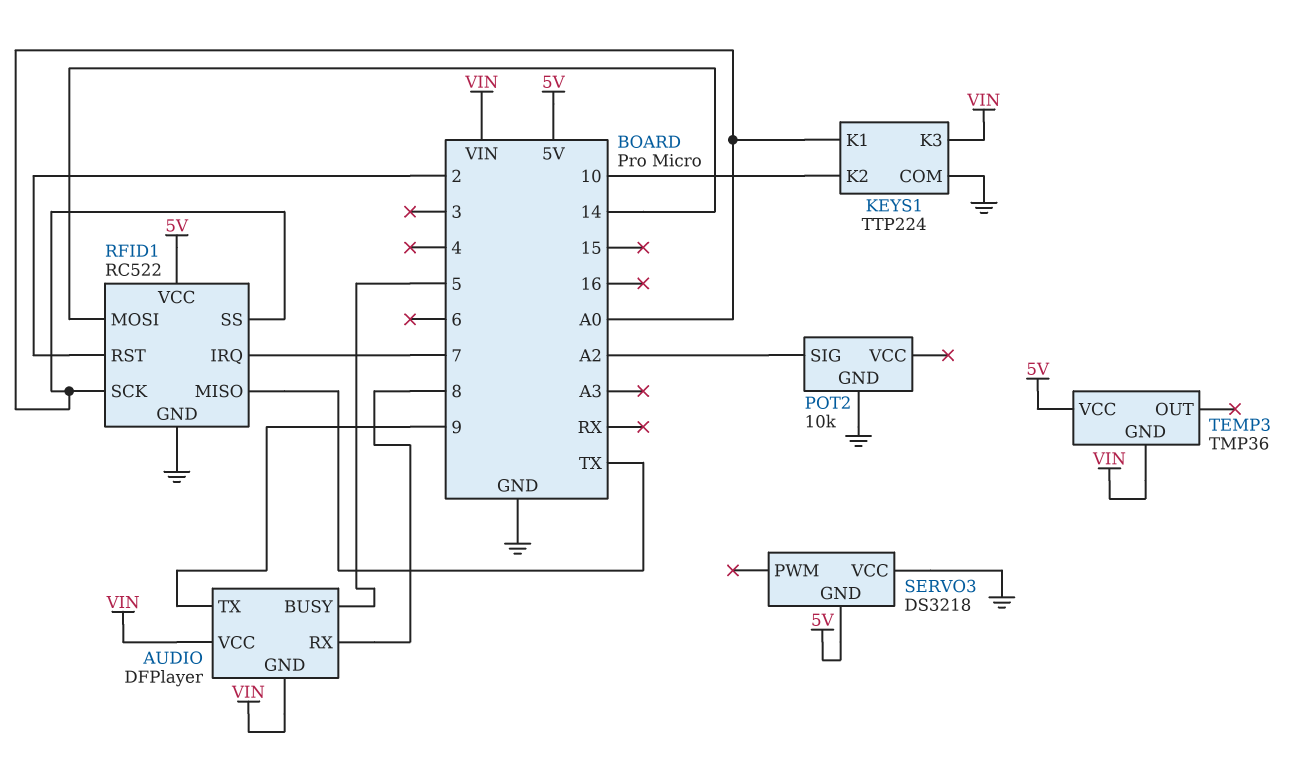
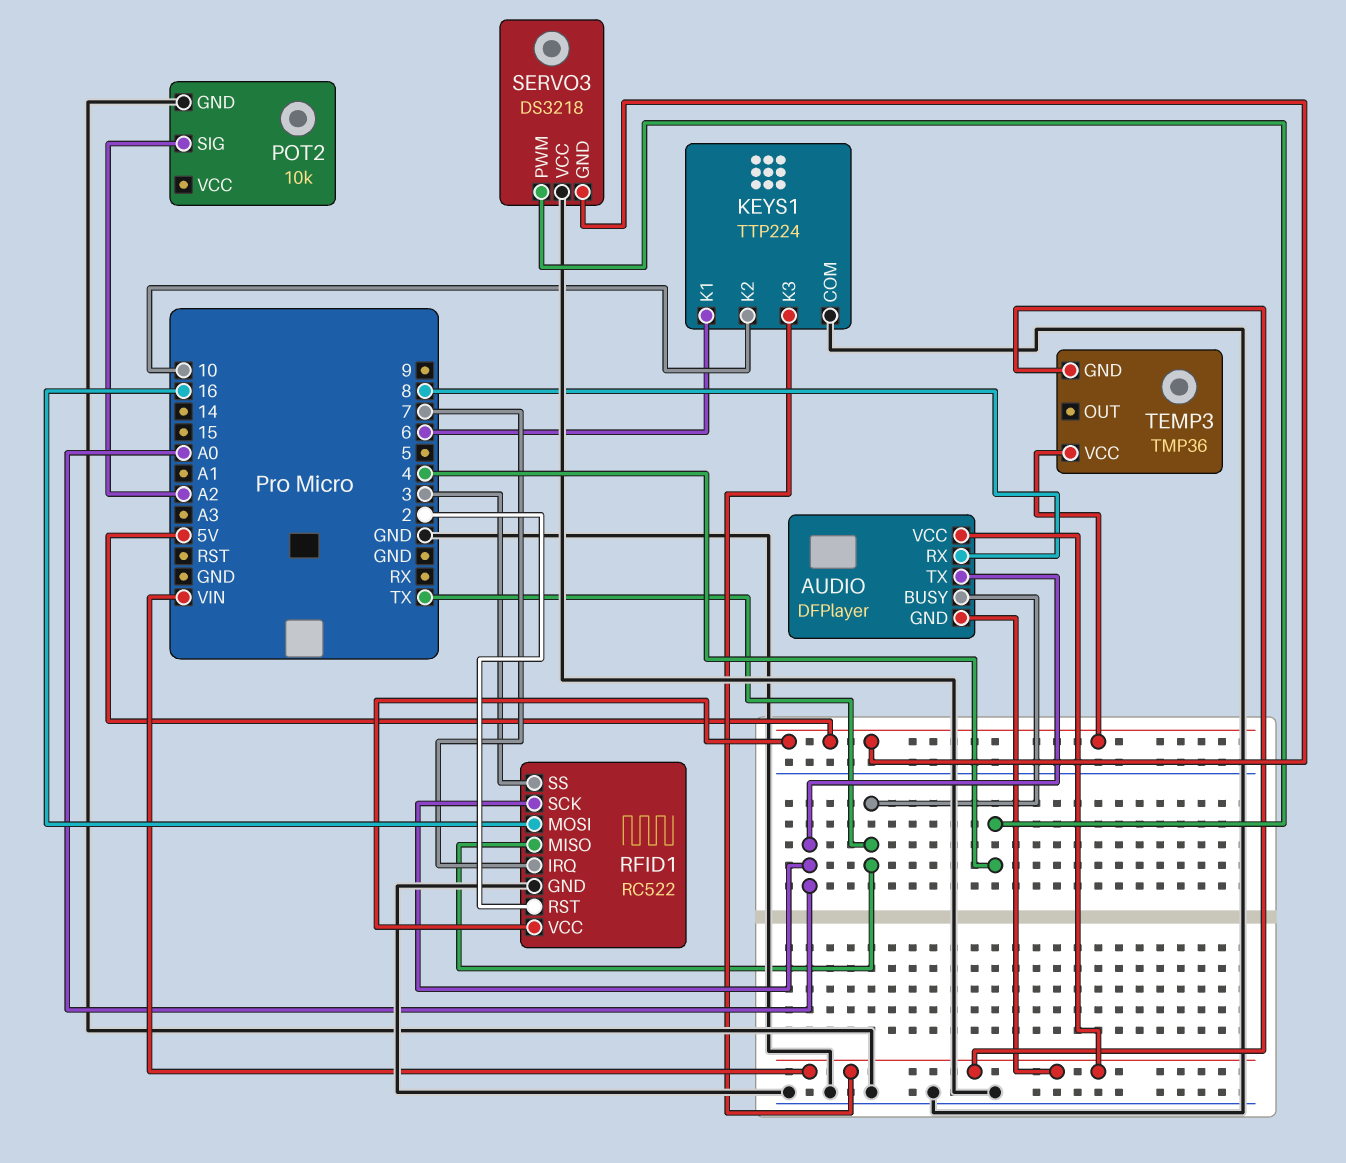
AUDIO pin BUSY: 5 -> TX
AUDIO pin TX: 9 -> A0
KEYS1 pin K1: A0 -> 6
RFID1 pin MOSI: 14 -> 16
RFID1 pin SS: A0 -> 3
SERVO3 pin PWM: none -> 4

